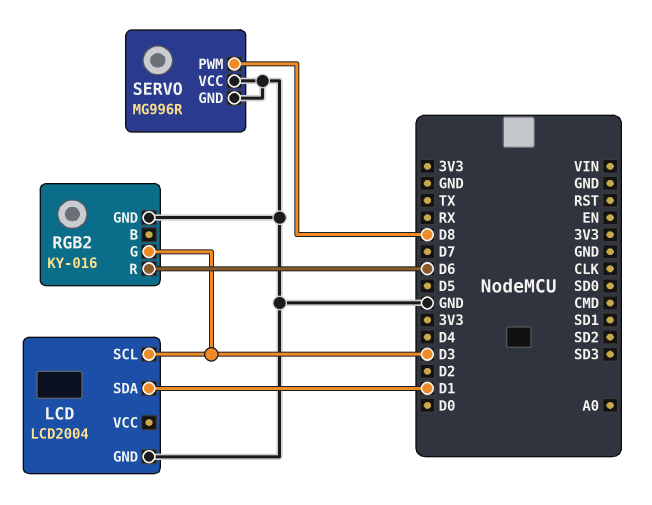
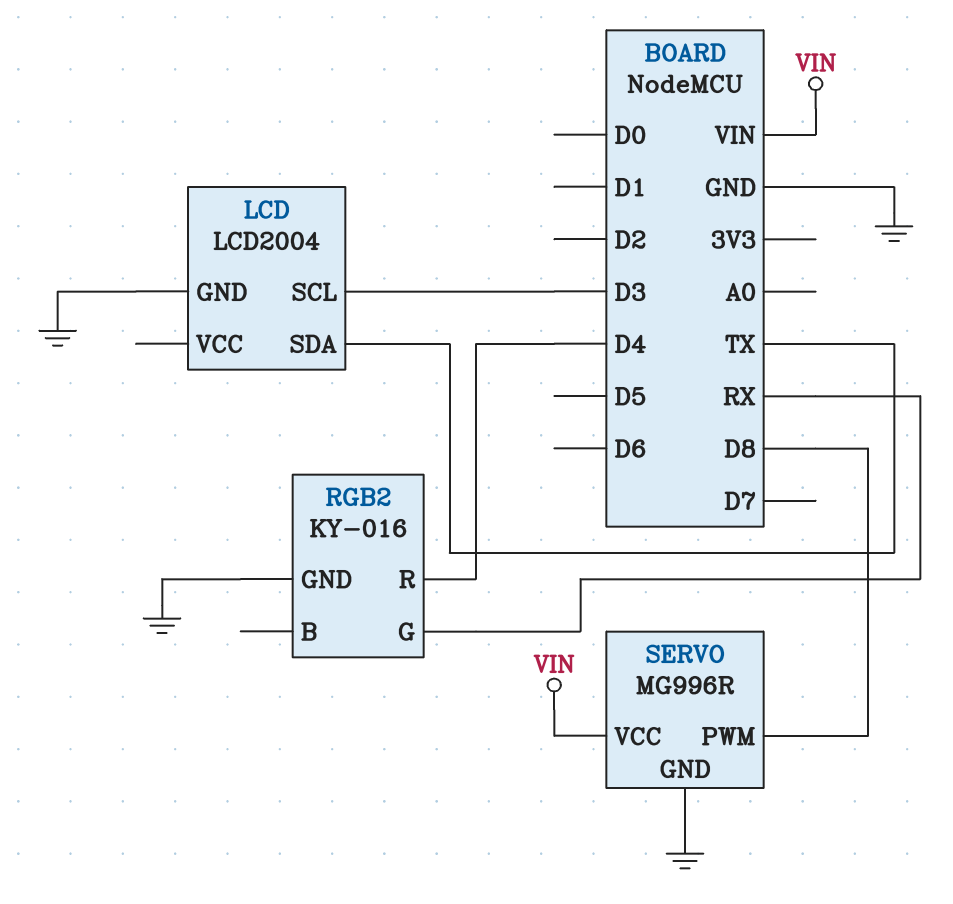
LCD pin SDA: D1 -> TX
RGB2 pin G: D3 -> RX
RGB2 pin R: D6 -> D4
SERVO pin VCC: GND -> VIN

